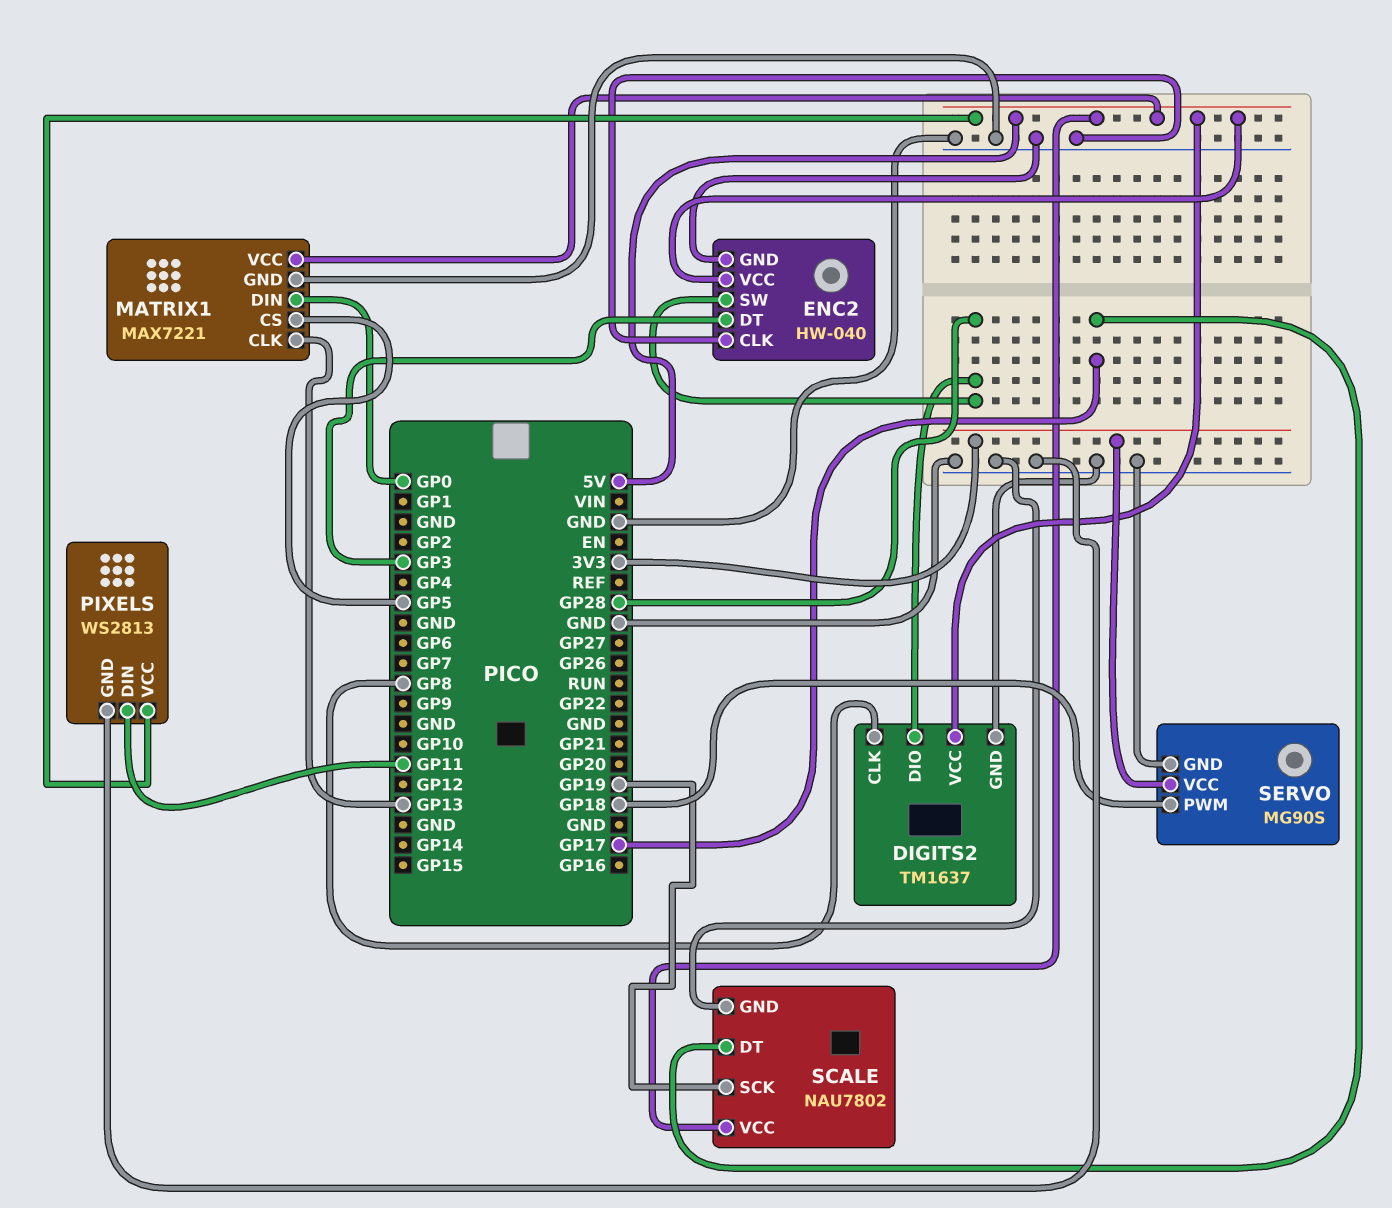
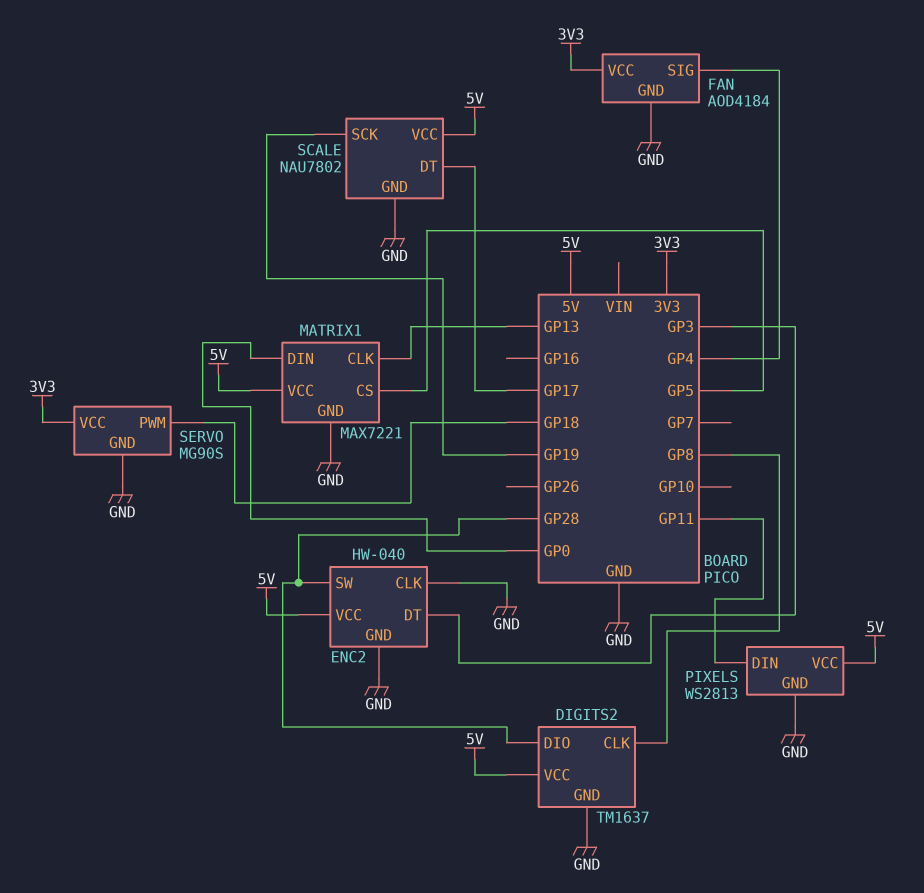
FAN: none -> AOD4184
FAN pin GND: none -> GND
FAN pin SIG: none -> GP4
FAN pin VCC: none -> 3V3

